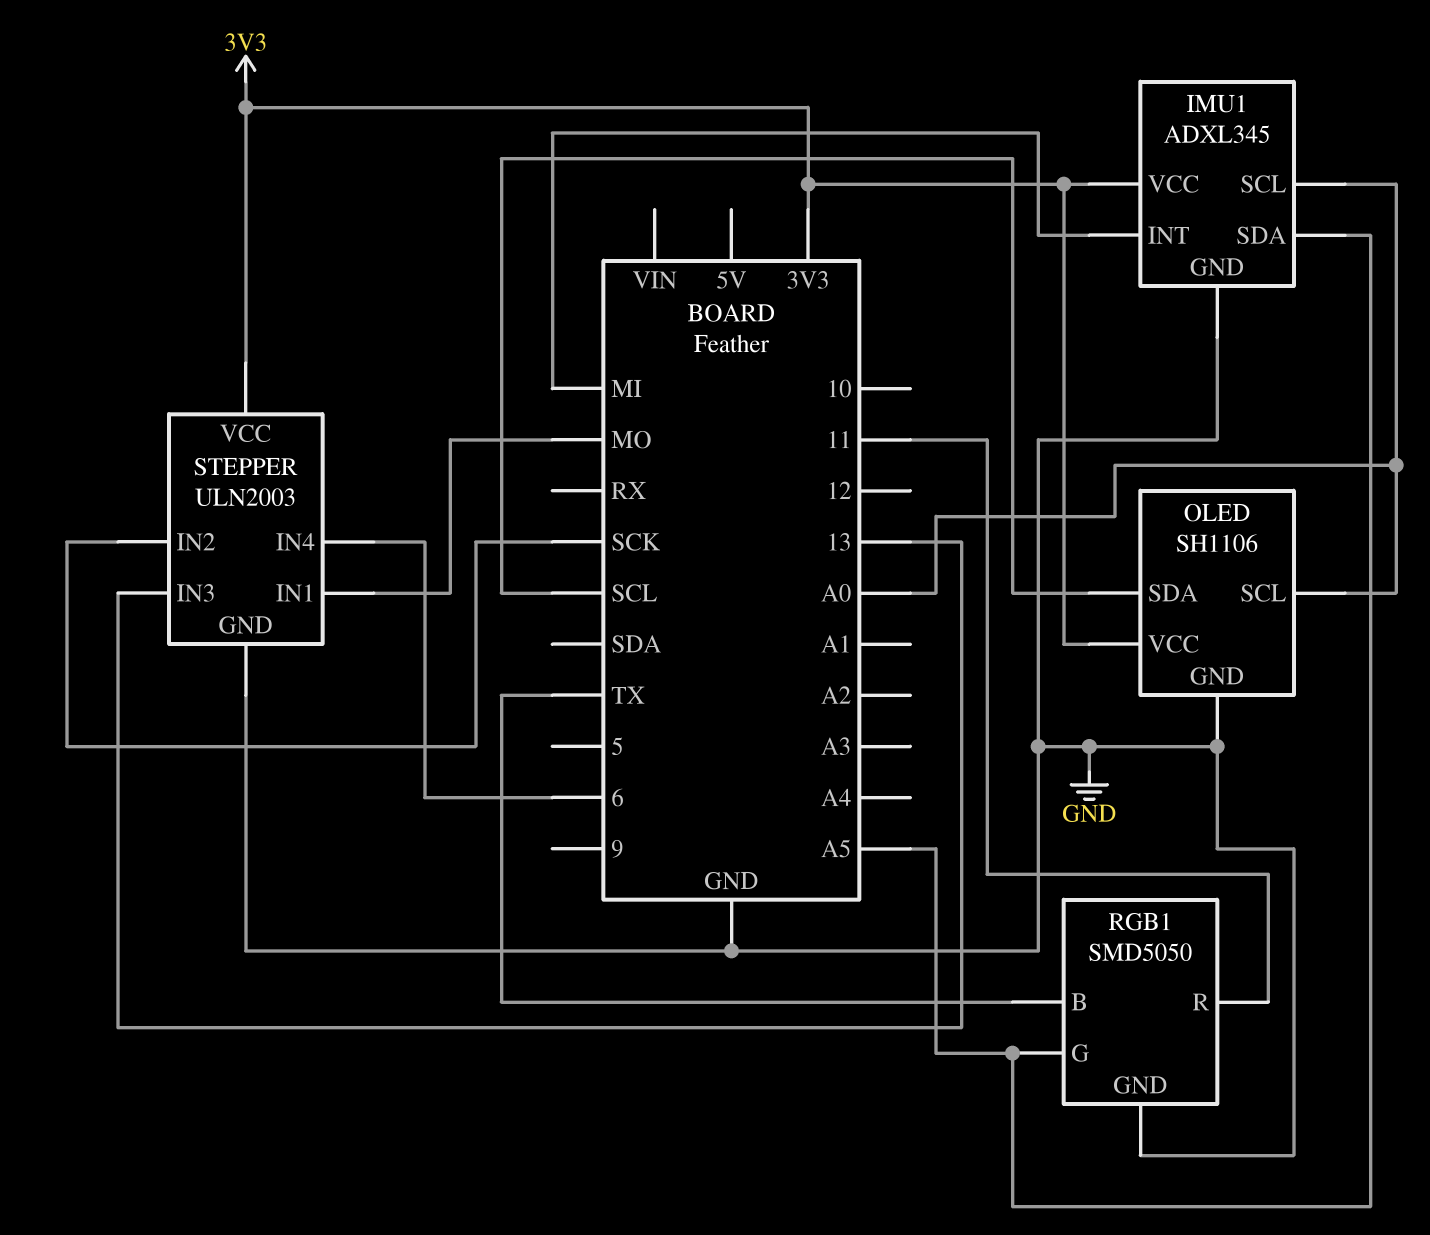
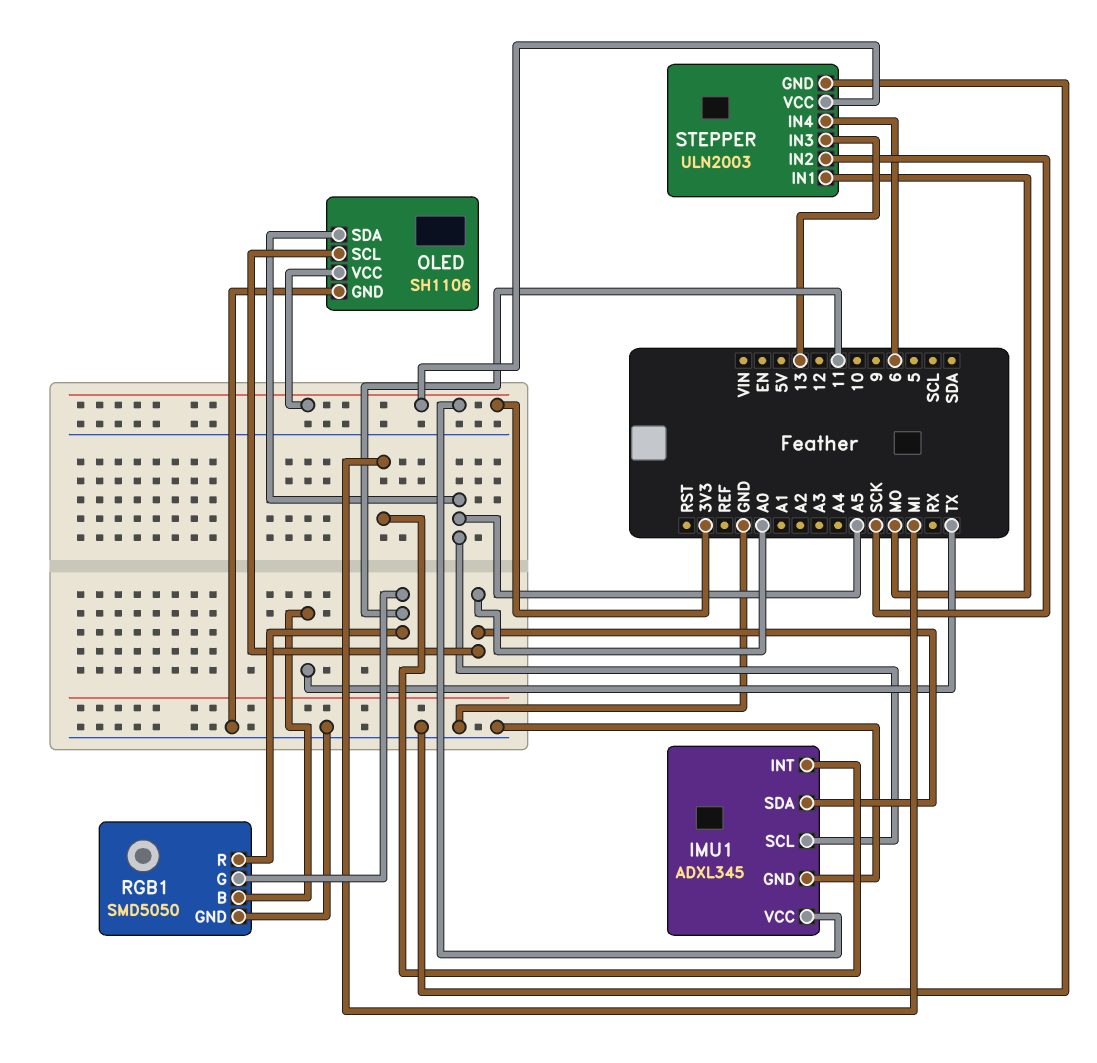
IMU1 pin SCL: A0 -> A5
IMU1 pin SDA: A5 -> A0
OLED pin SDA: SCL -> A5
RGB1 pin G: A5 -> 11

